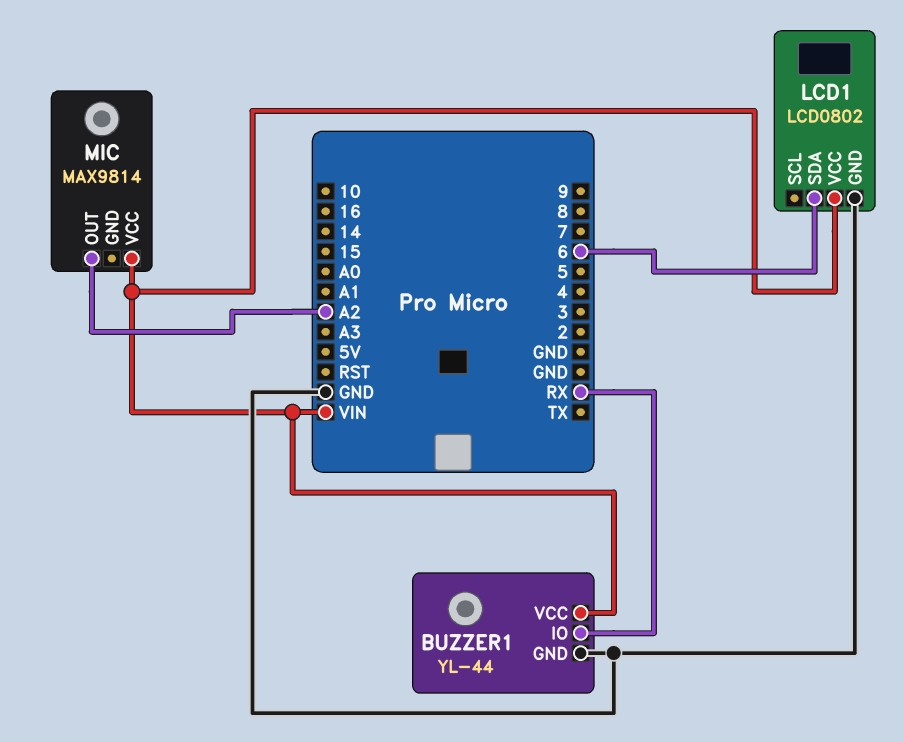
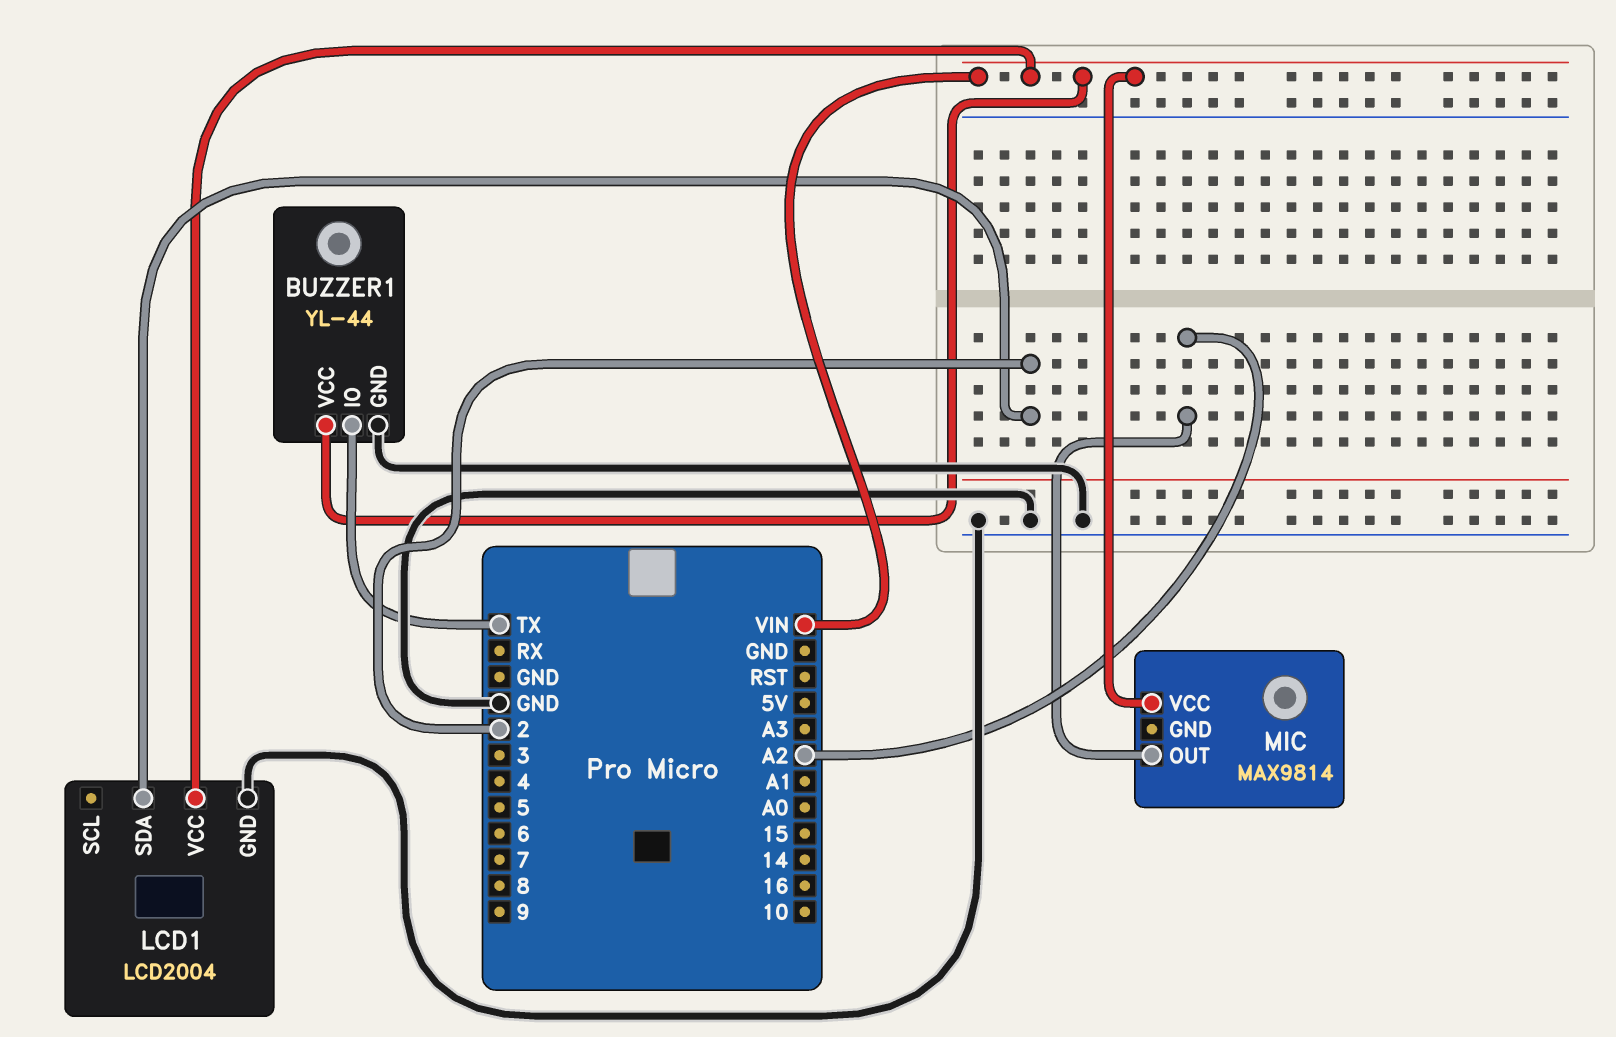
BUZZER1 pin IO: RX -> TX
LCD1: LCD0802 -> LCD2004
LCD1 pin SDA: 6 -> 2

